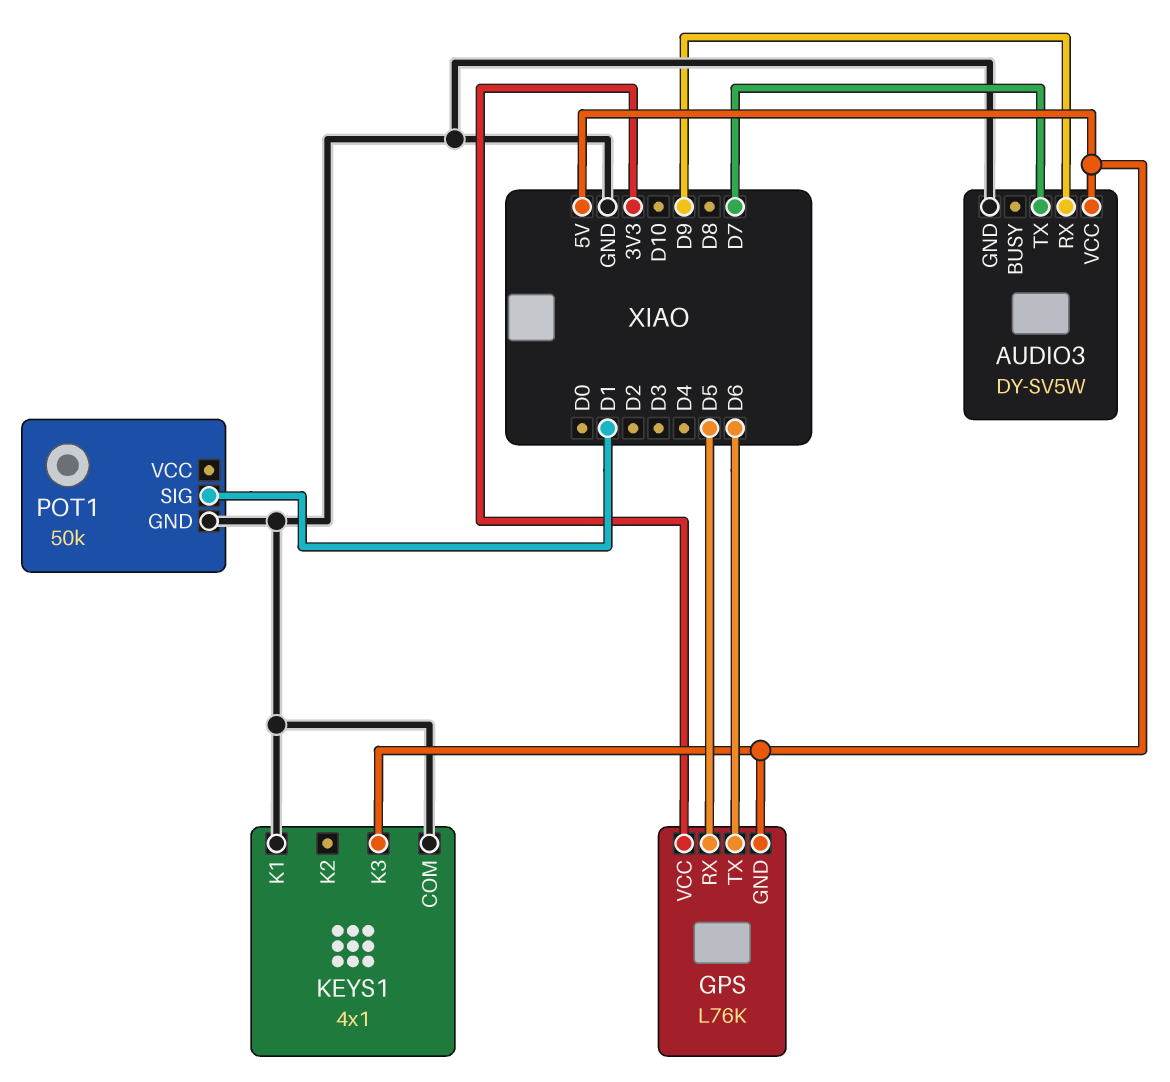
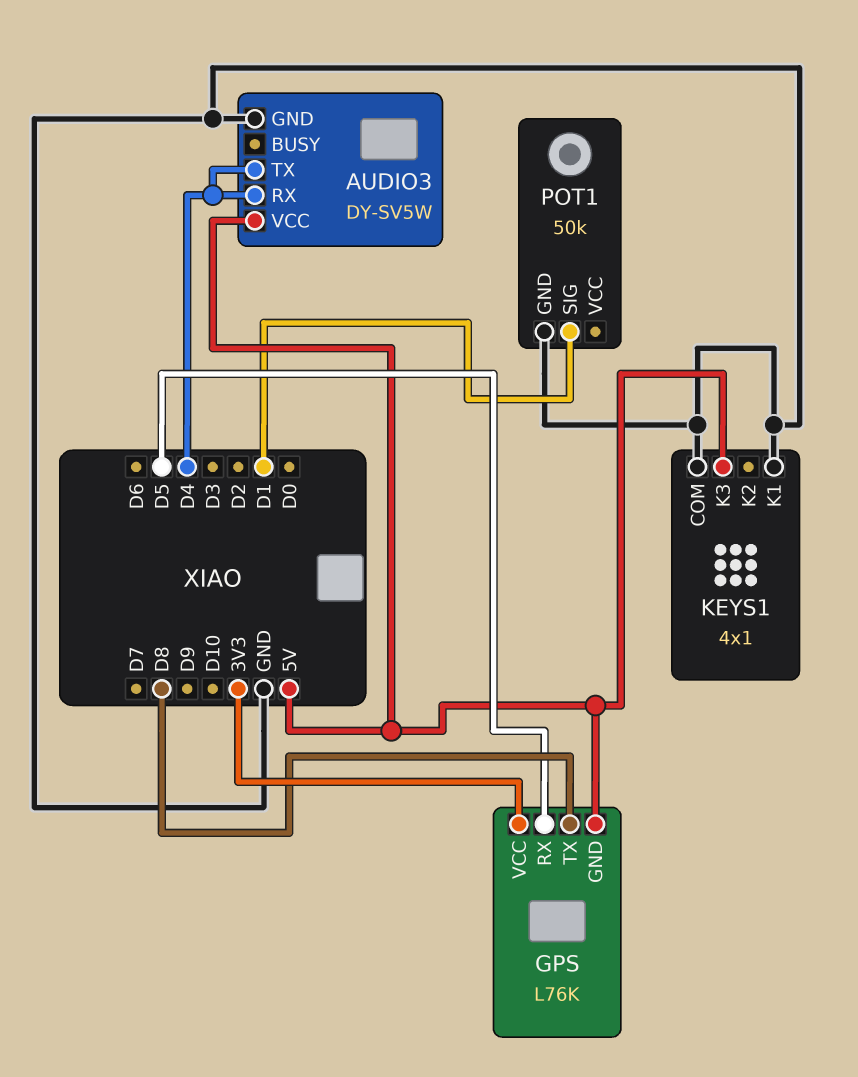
AUDIO3 pin RX: D9 -> D4
AUDIO3 pin TX: D7 -> D4
GPS pin TX: D6 -> D8

